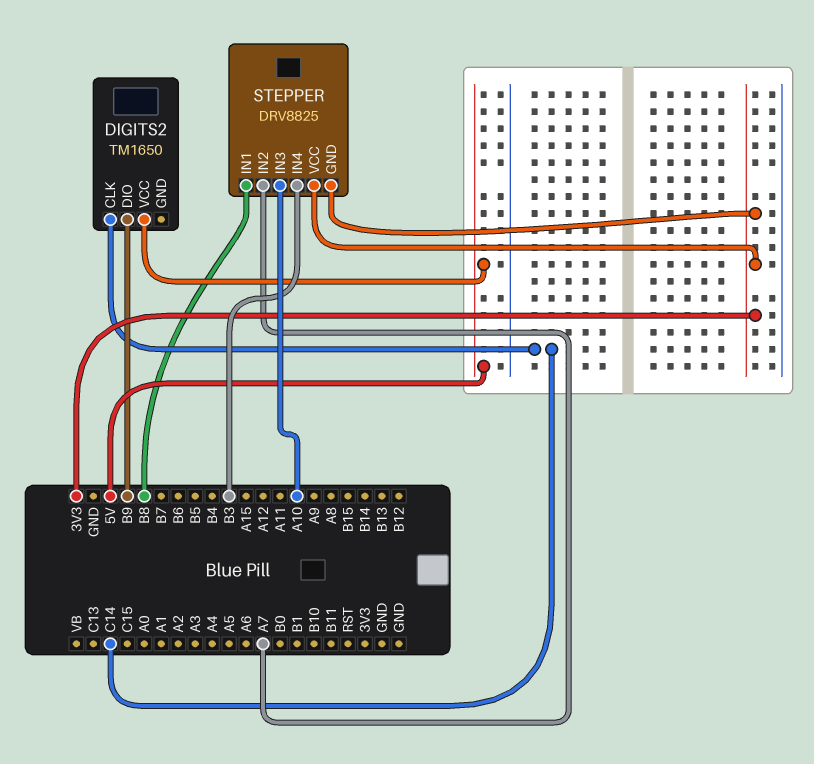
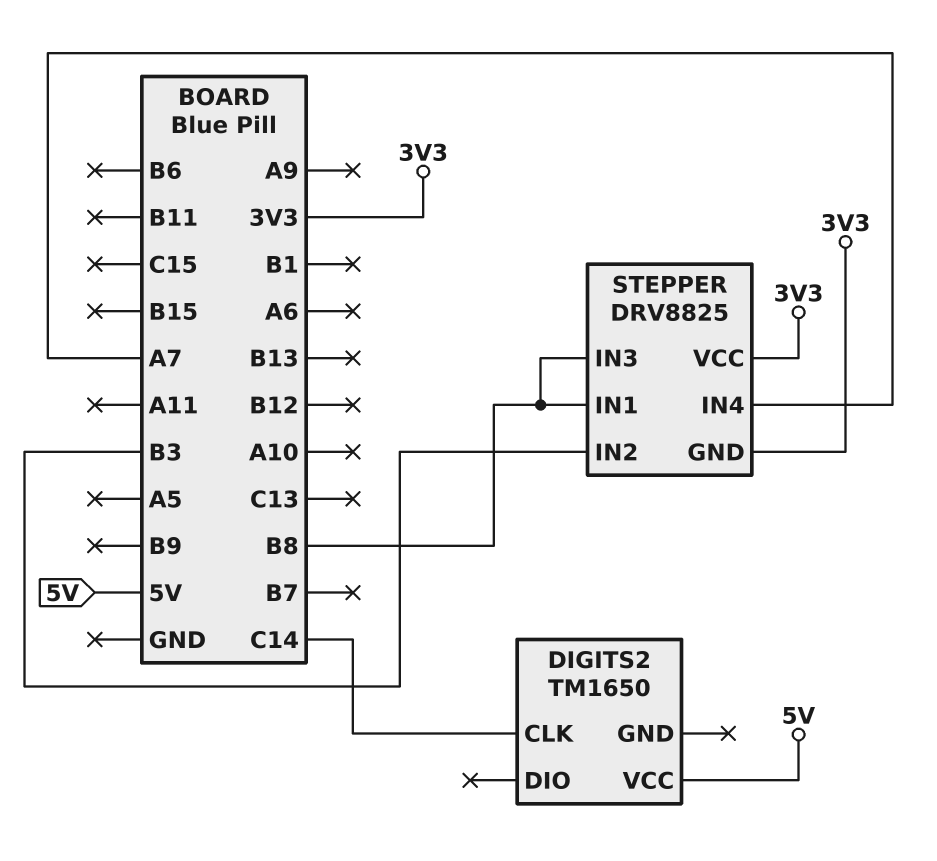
DIGITS2 pin DIO: B9 -> none
STEPPER pin IN2: A7 -> B3
STEPPER pin IN3: A10 -> B8
STEPPER pin IN4: B3 -> A7

